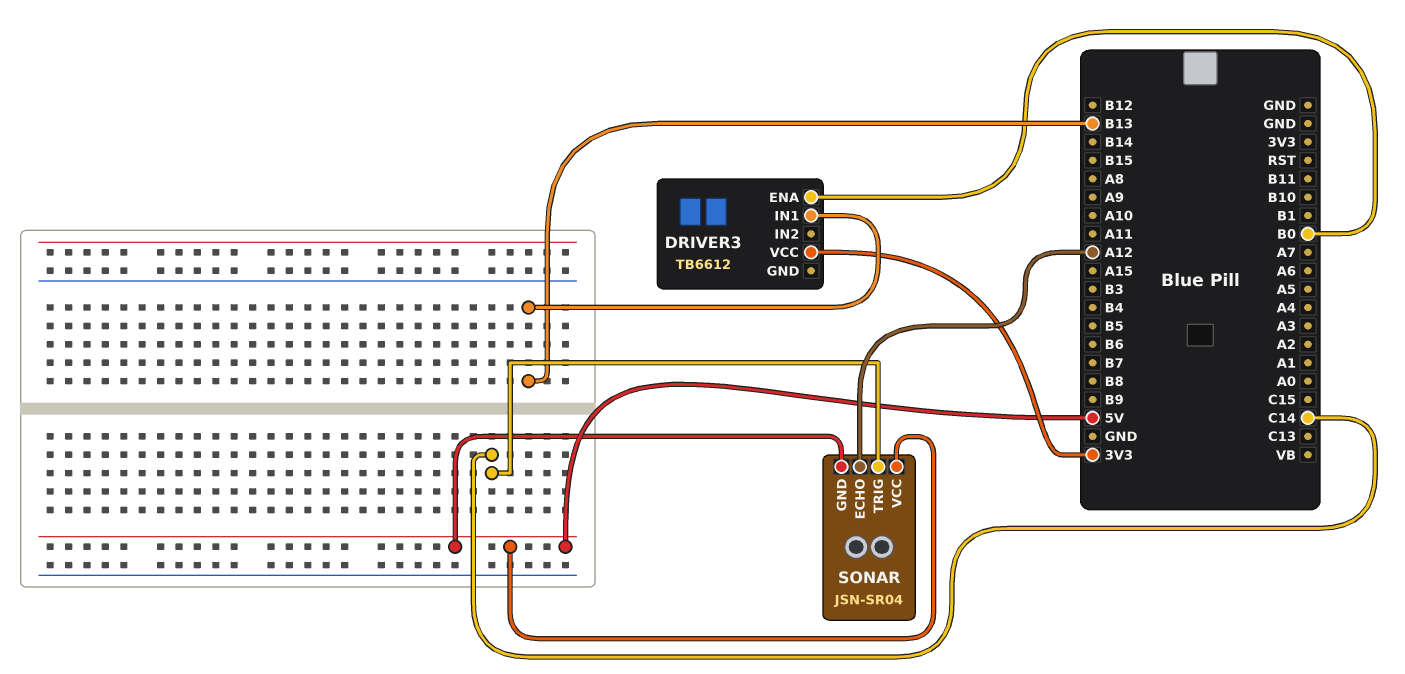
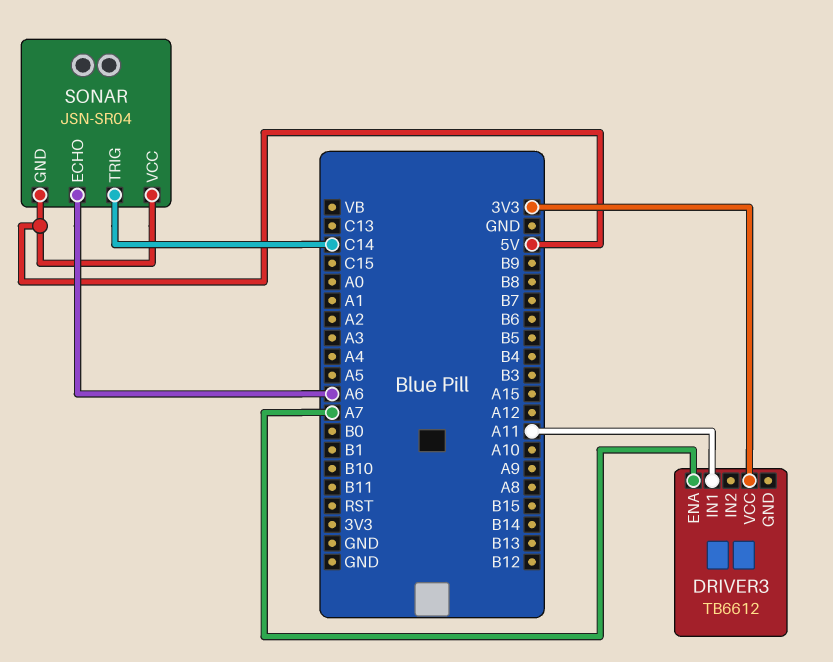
DRIVER3 pin ENA: B0 -> A7
DRIVER3 pin IN1: B13 -> A11
SONAR pin ECHO: A12 -> A6

